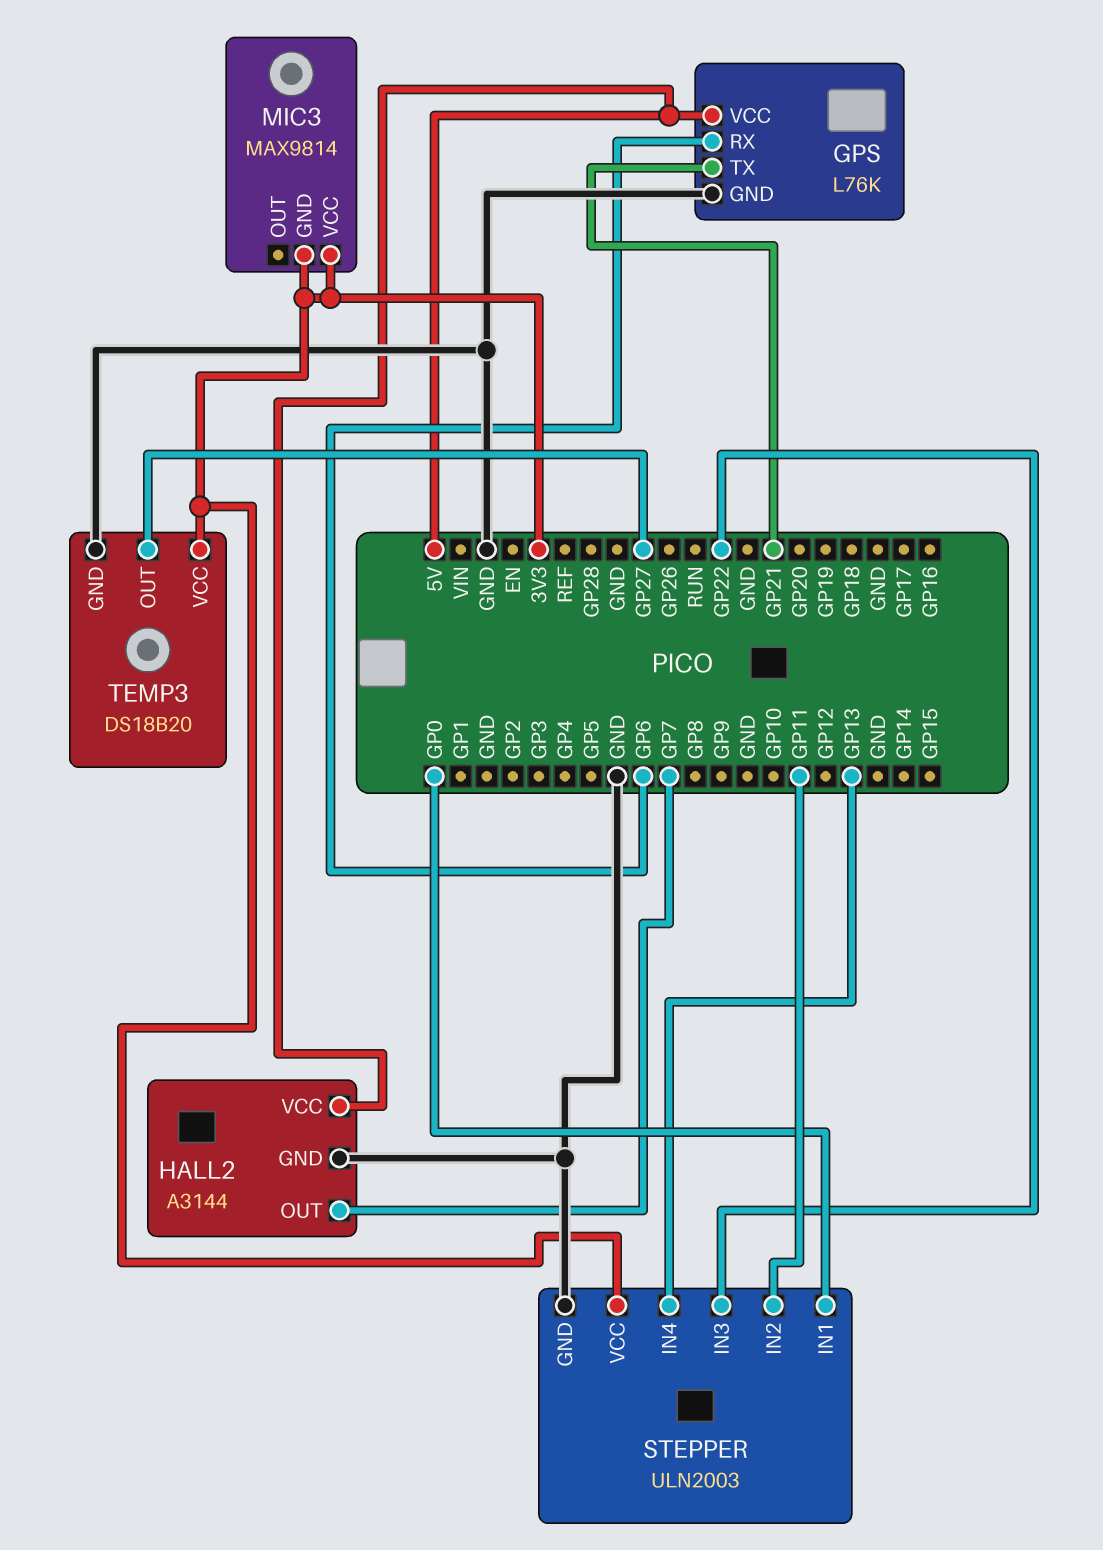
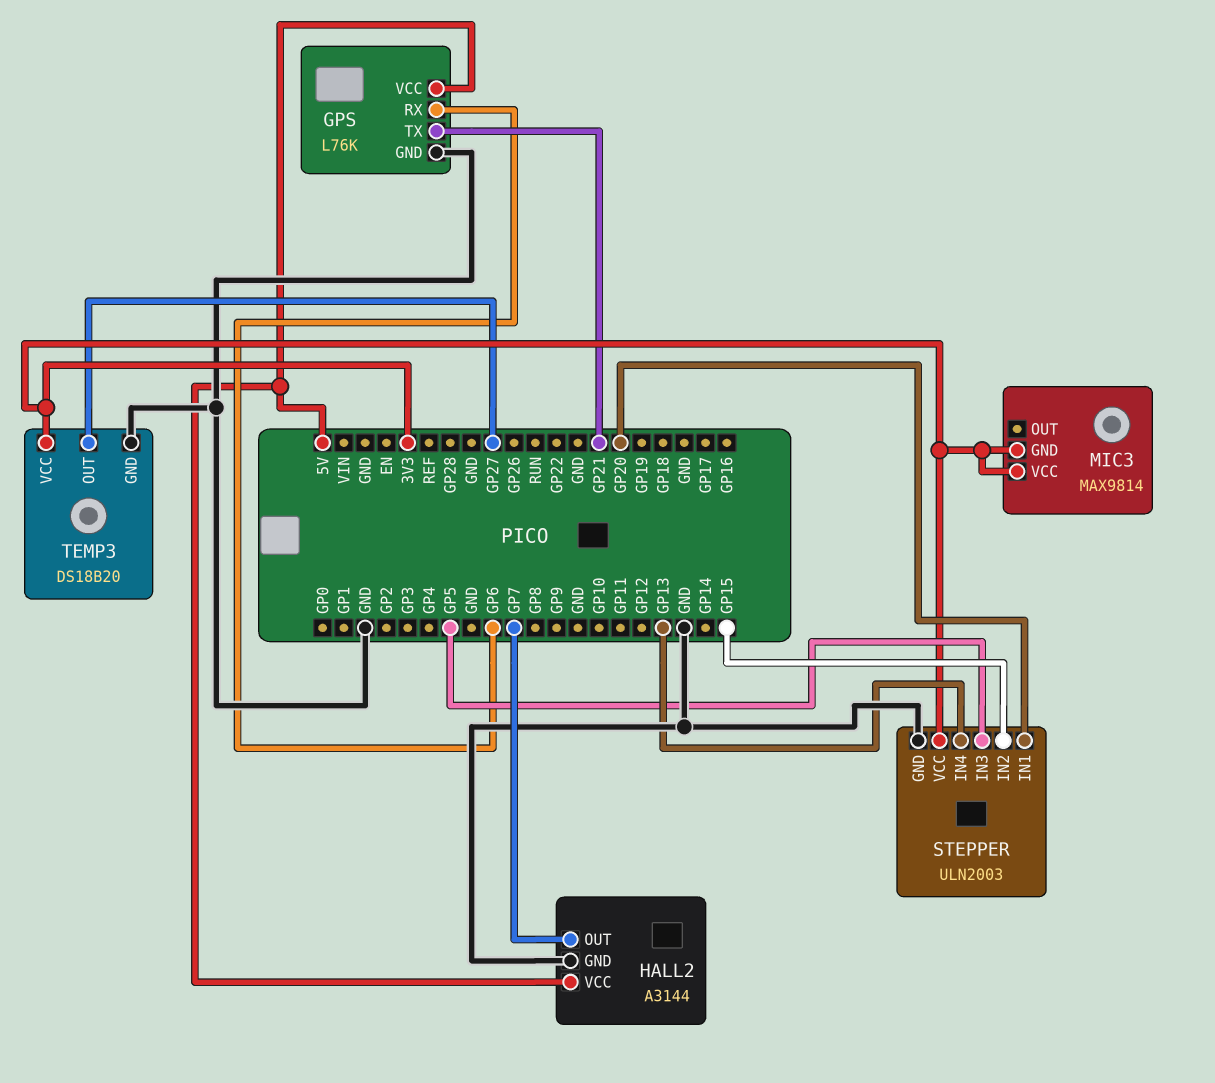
STEPPER pin IN1: GP0 -> GP20
STEPPER pin IN2: GP11 -> GP15
STEPPER pin IN3: GP22 -> GP5

